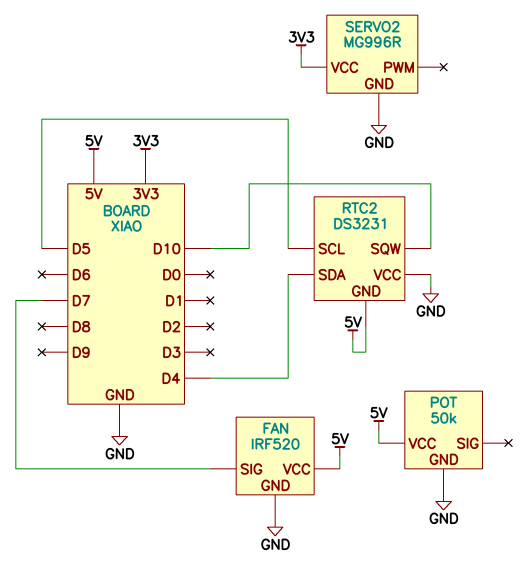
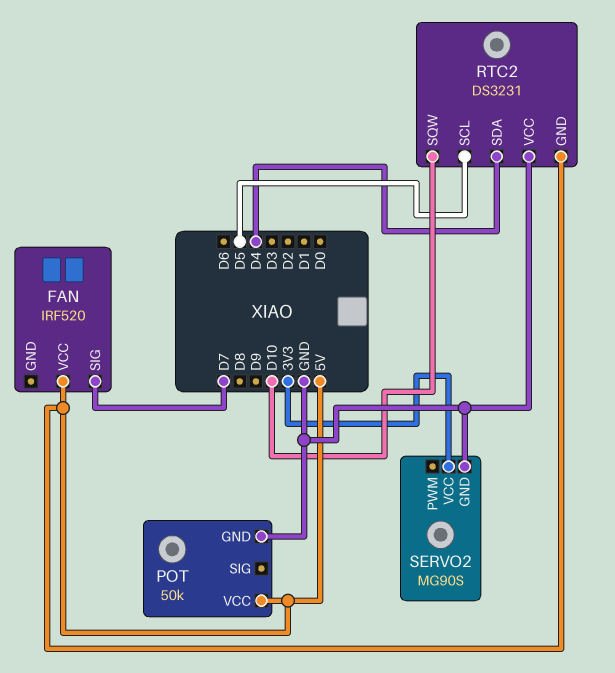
FAN pin GND: GND -> none
SERVO2: MG996R -> MG90S

